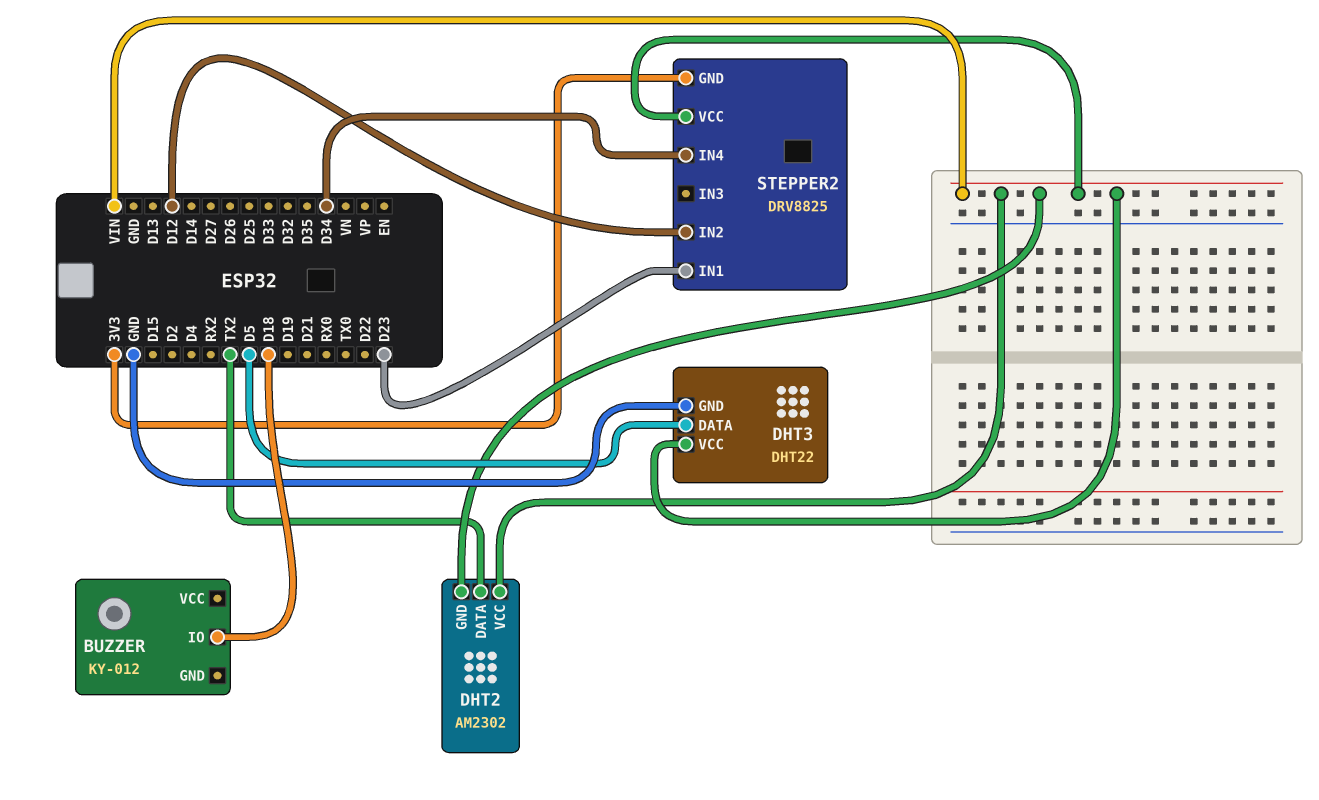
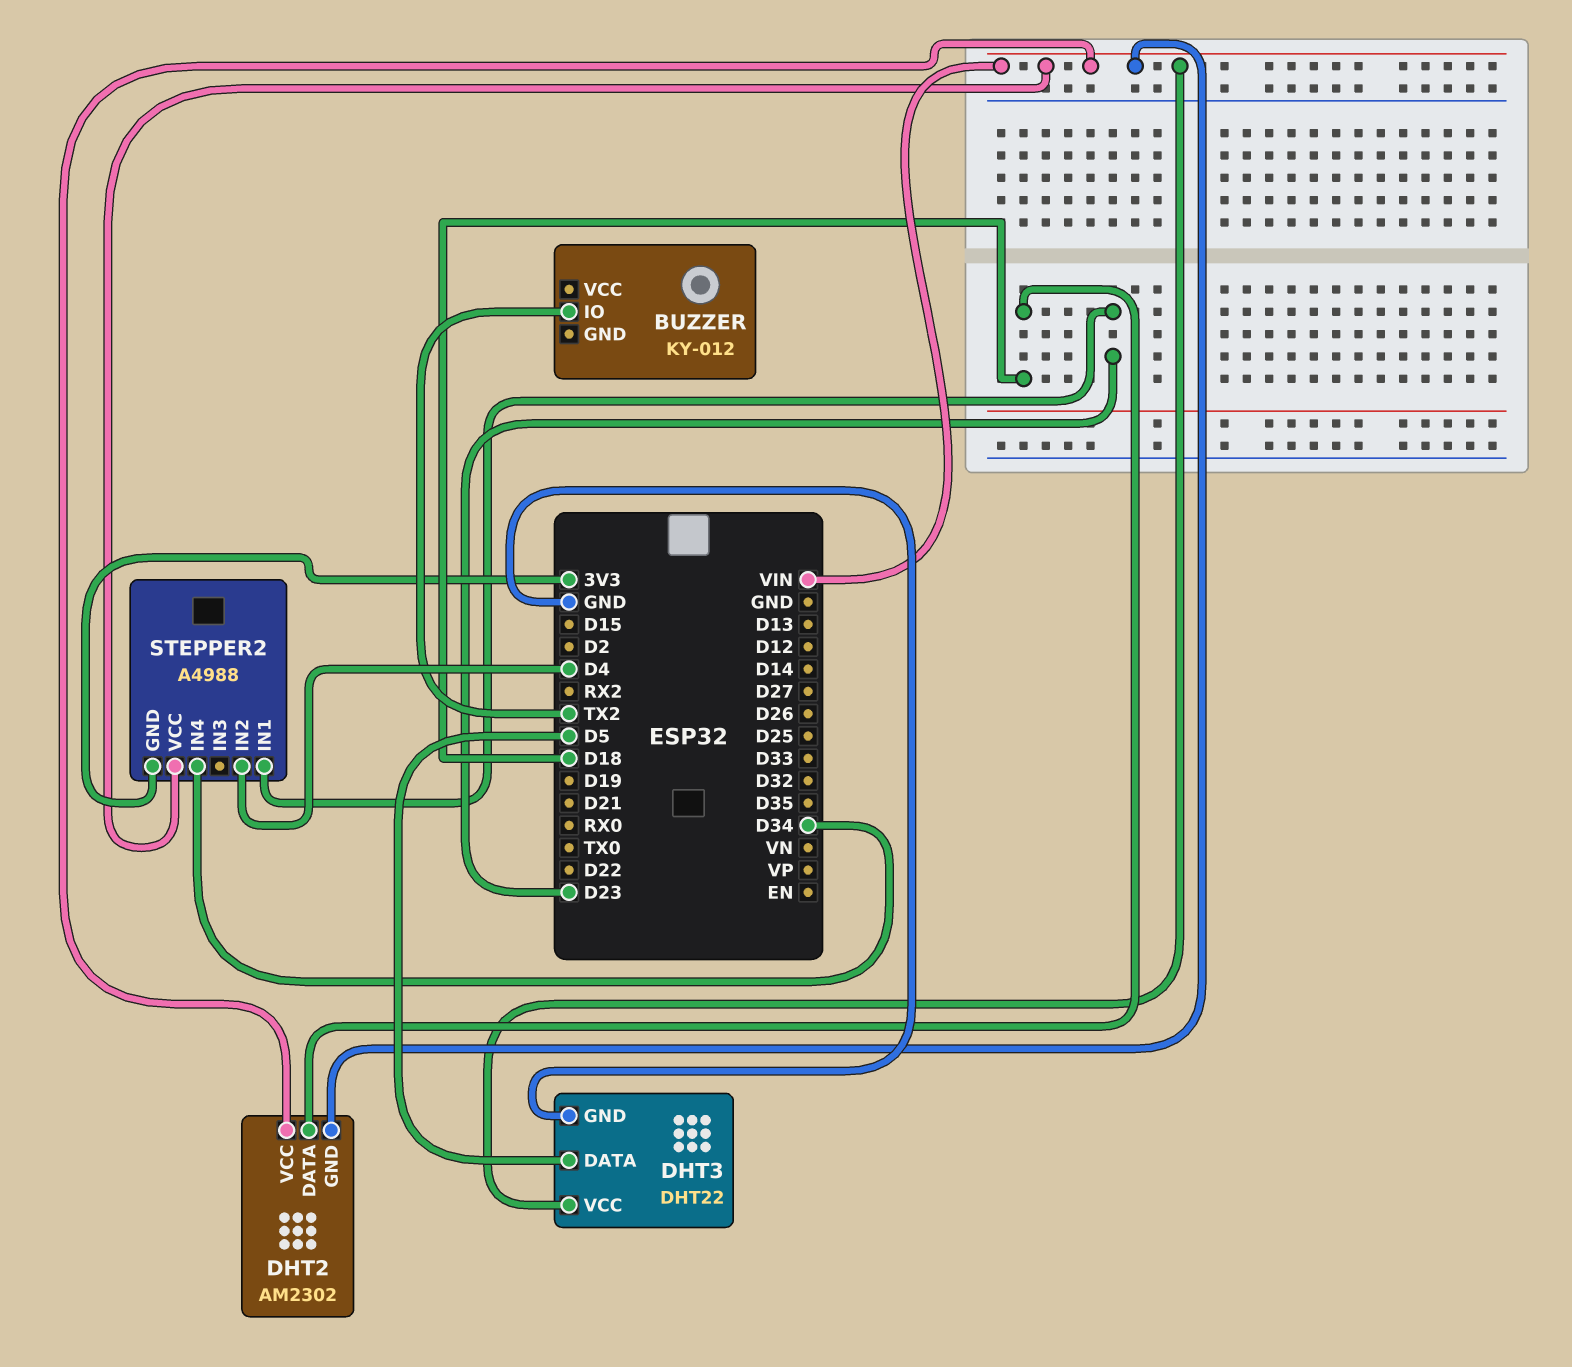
BUZZER pin IO: D18 -> TX2
DHT2 pin DATA: TX2 -> D18
STEPPER2: DRV8825 -> A4988
STEPPER2 pin IN2: D12 -> D4

